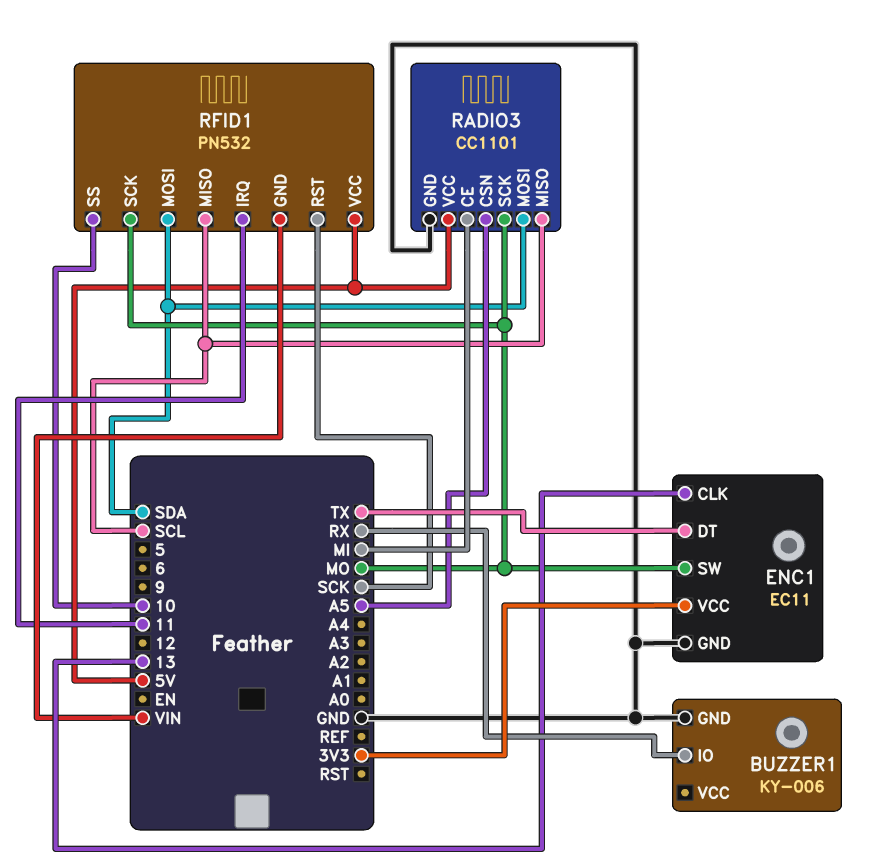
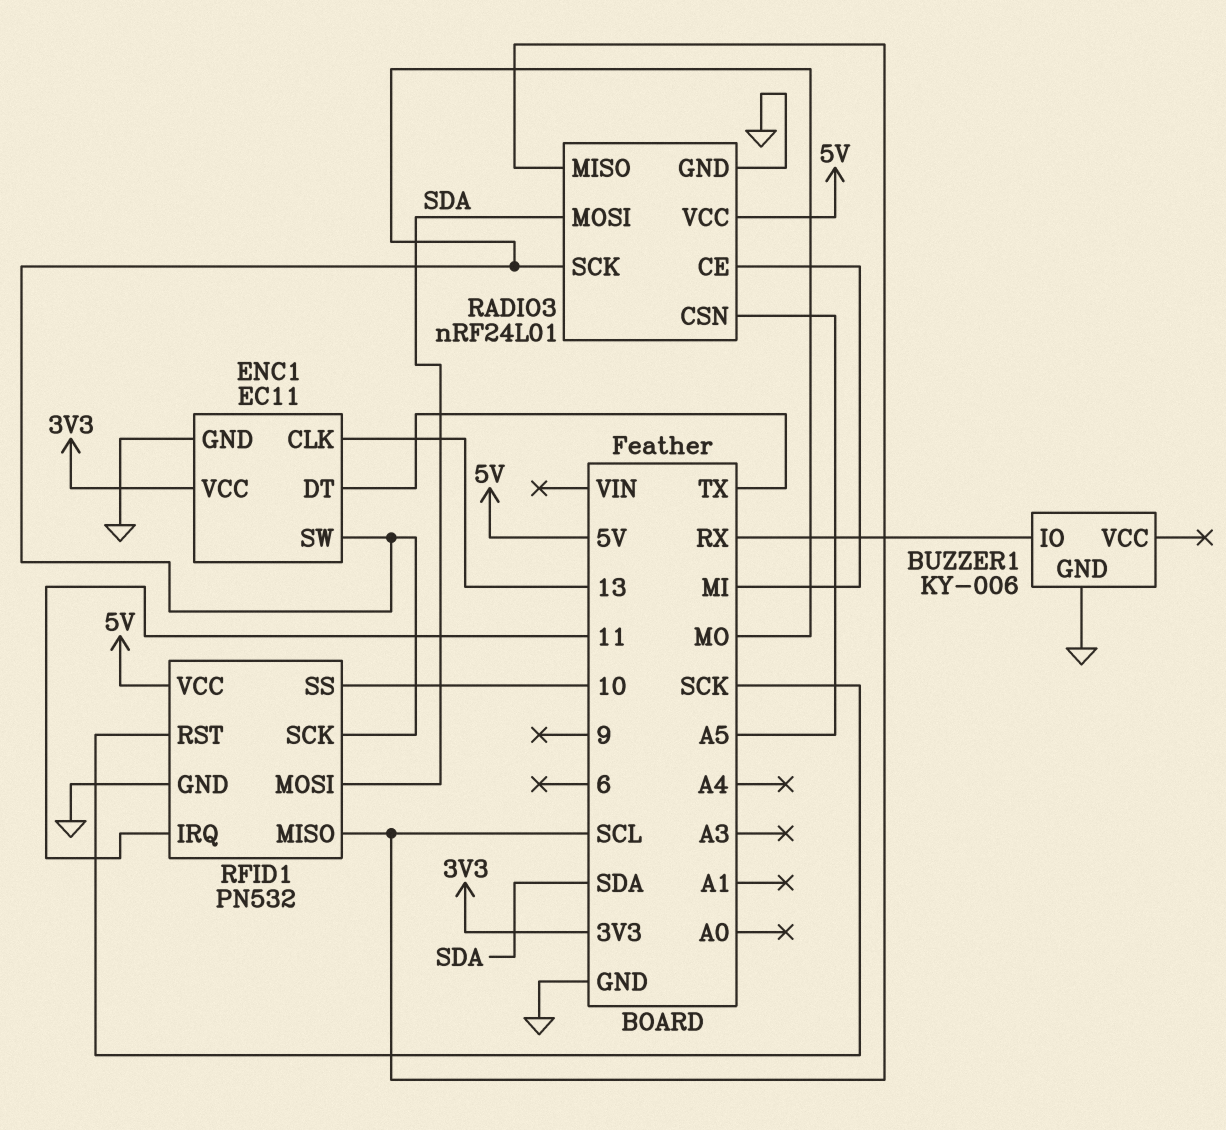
RADIO3: CC1101 -> nRF24L01
RFID1 pin GND: VIN -> GND

